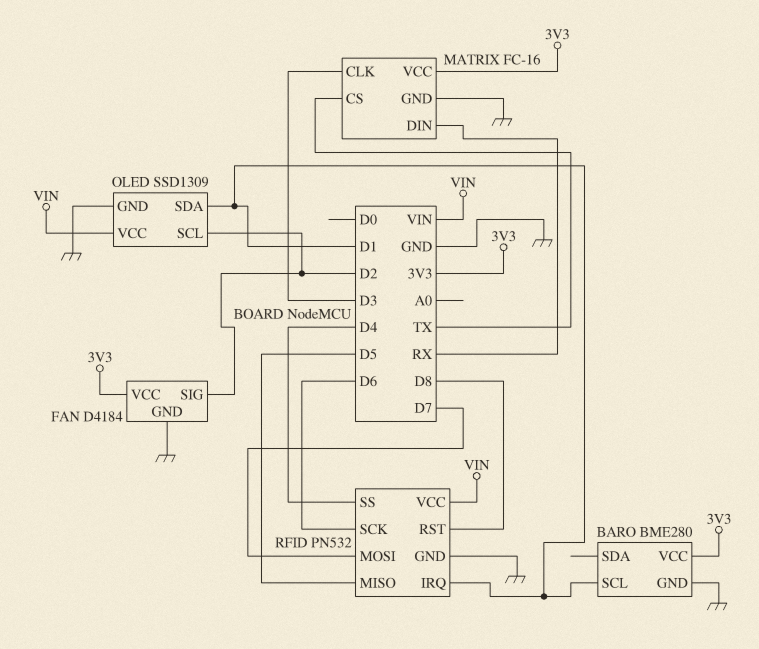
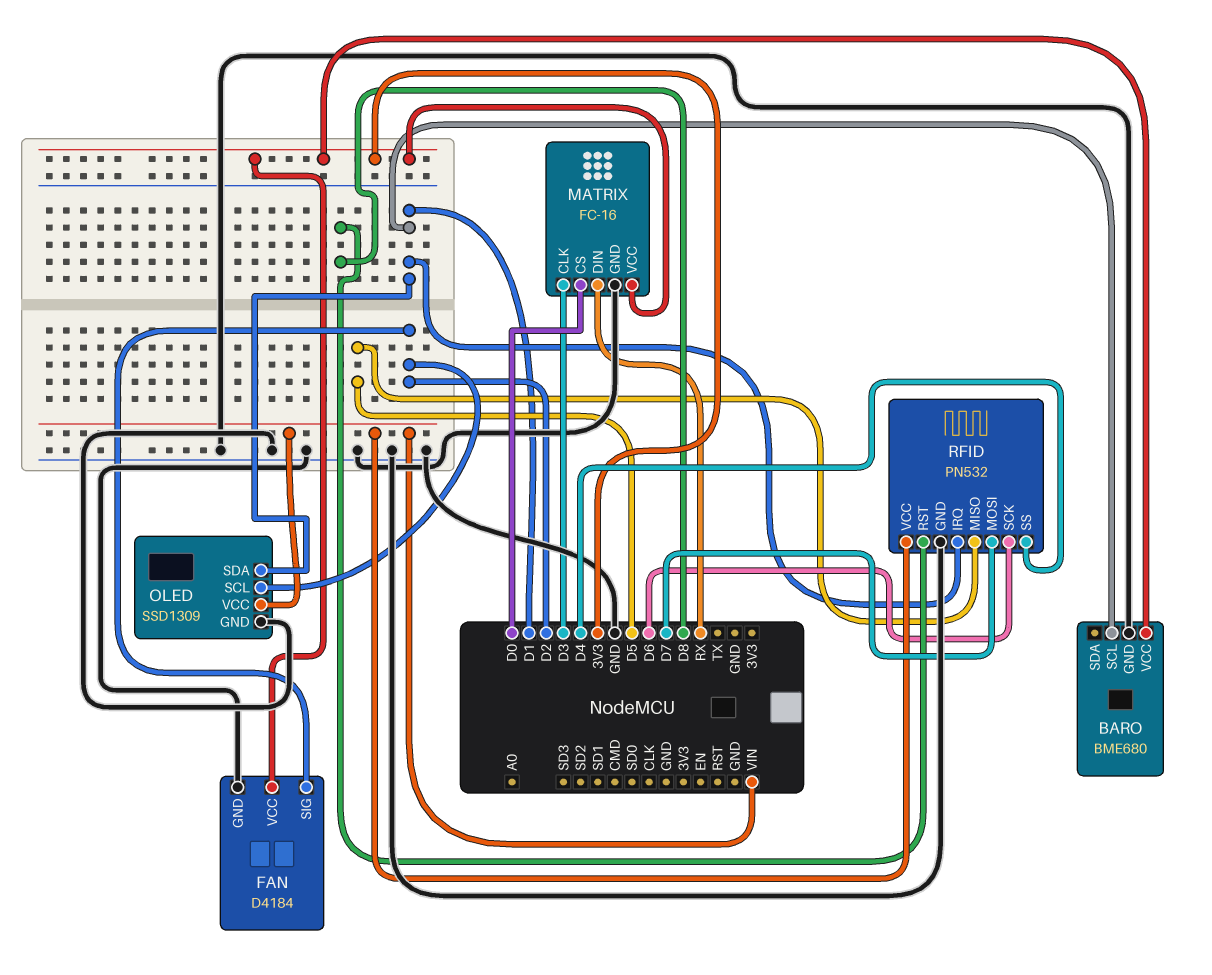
BARO: BME280 -> BME680
MATRIX pin CS: TX -> D0

